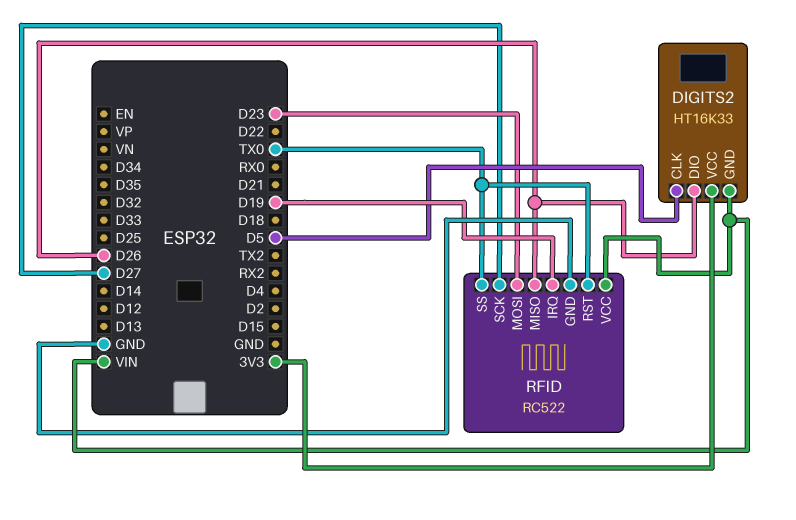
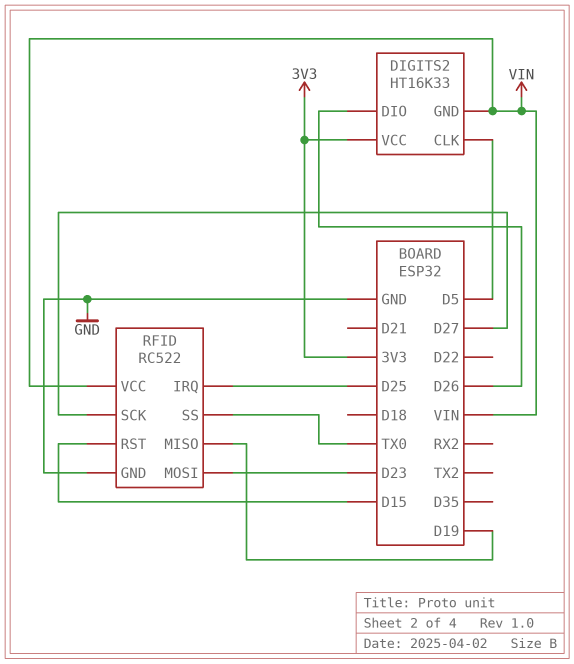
RFID pin IRQ: D19 -> D25
RFID pin MISO: D26 -> D19
RFID pin RST: TX0 -> D15

